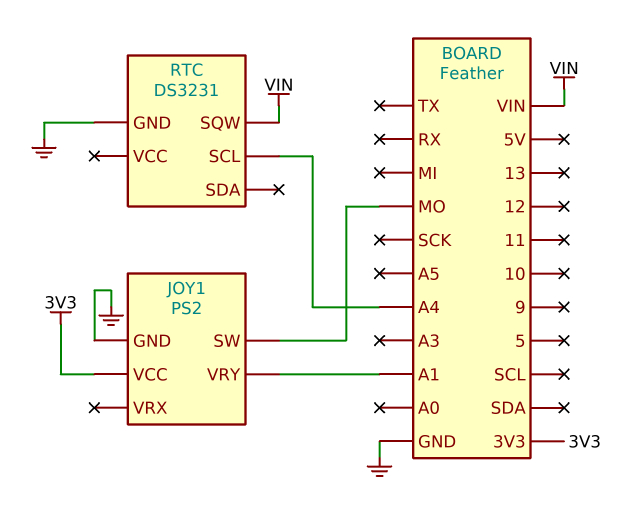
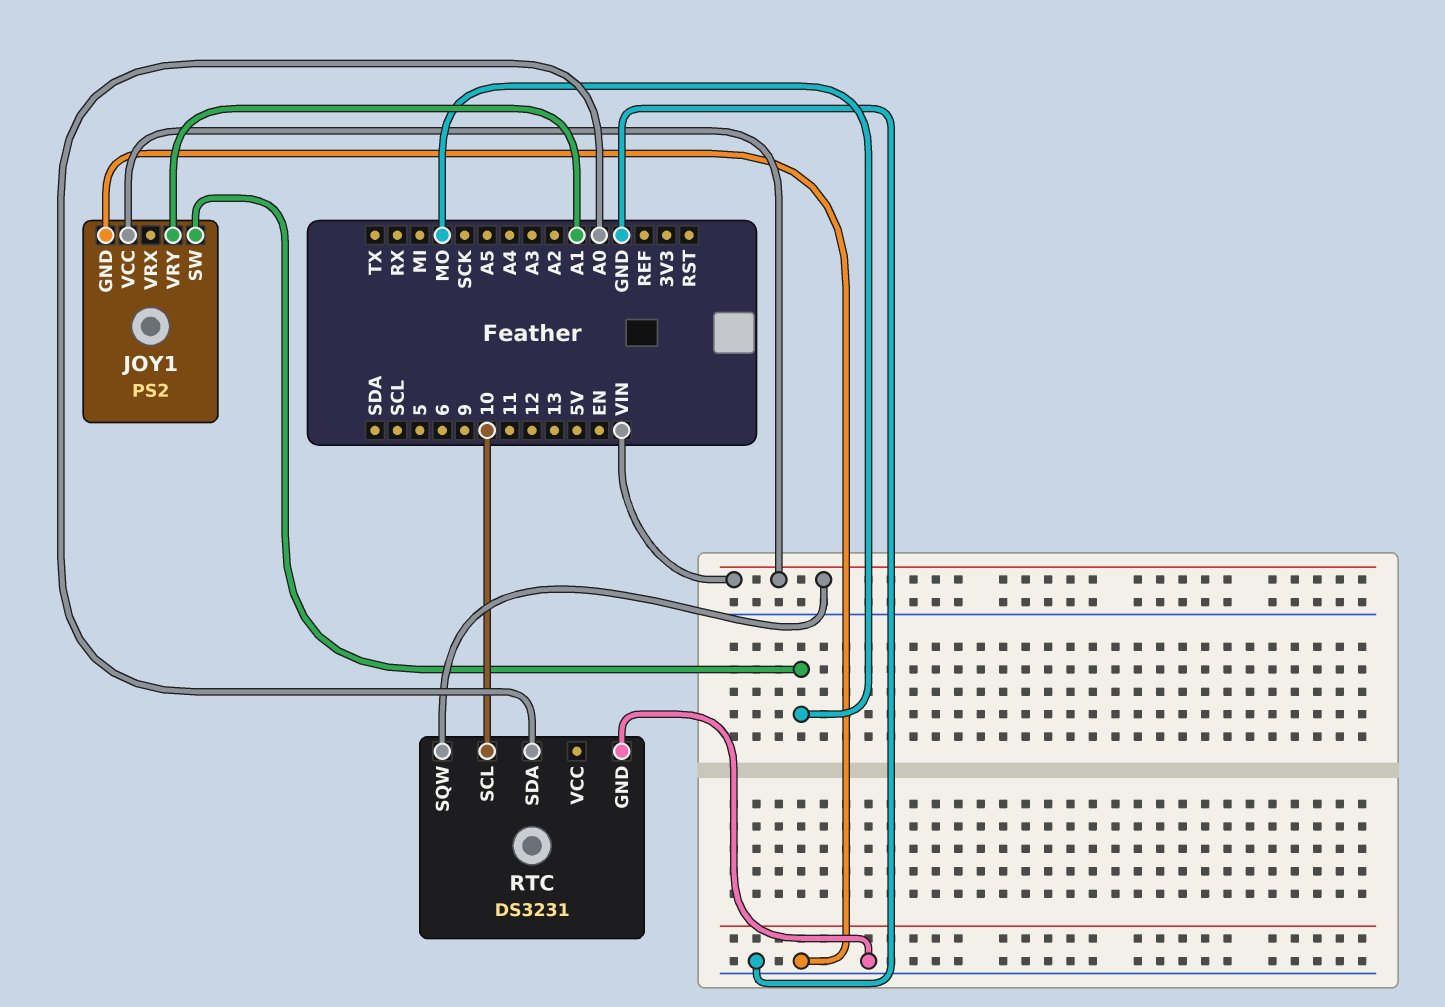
JOY1 pin VCC: 3V3 -> VIN
RTC pin SCL: A4 -> 10
RTC pin SDA: none -> A0

